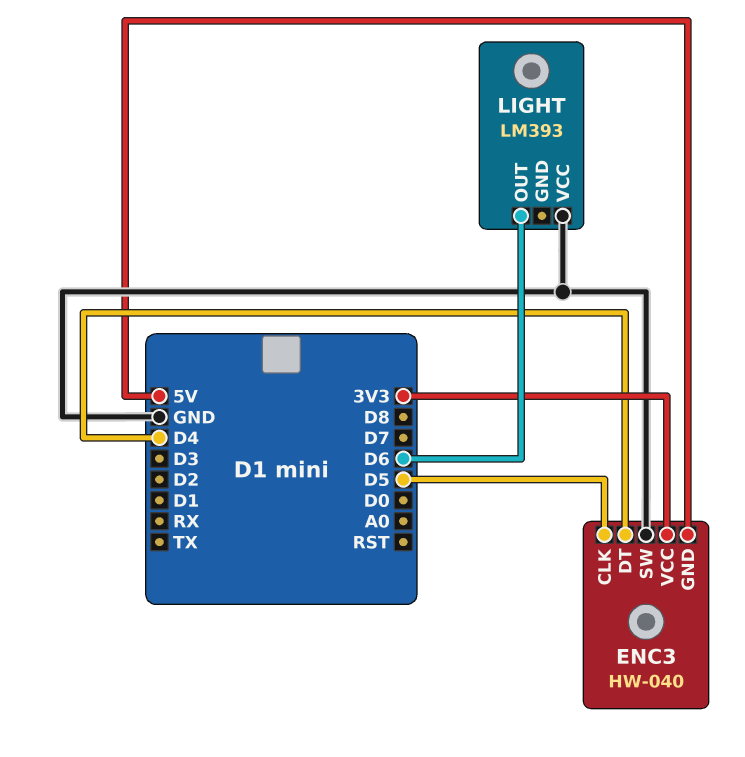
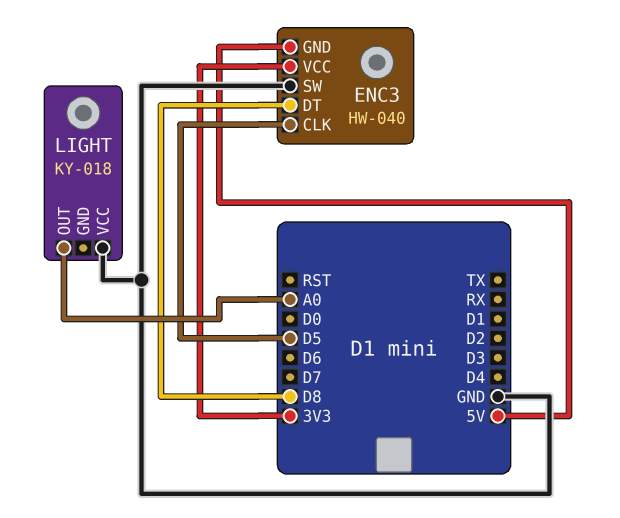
ENC3 pin DT: D4 -> D8
LIGHT: LM393 -> KY-018
LIGHT pin OUT: D6 -> A0

